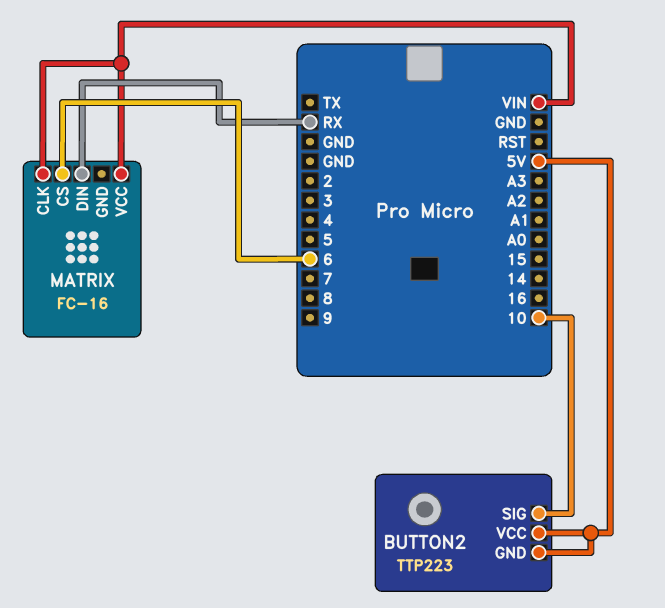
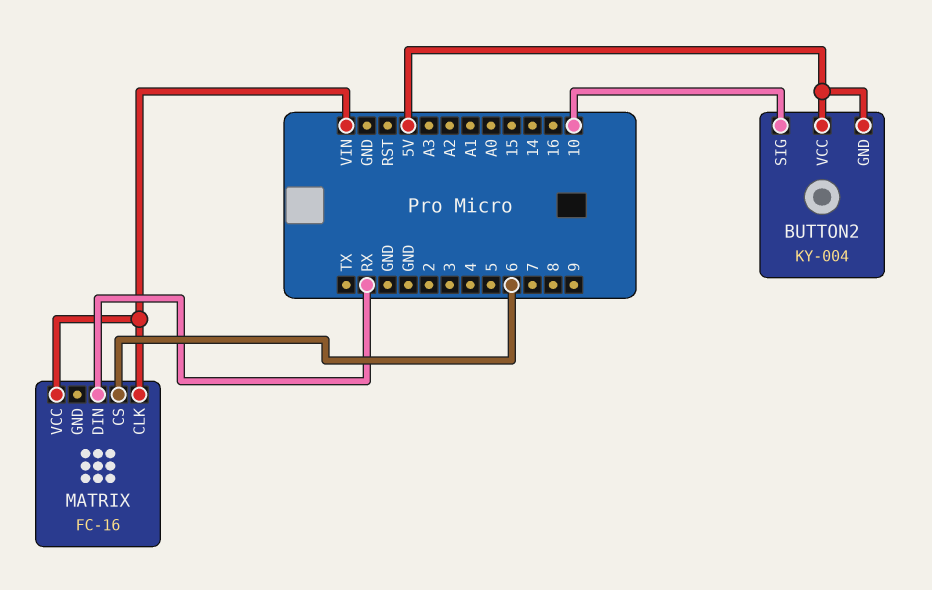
BUTTON2: TTP223 -> KY-004

